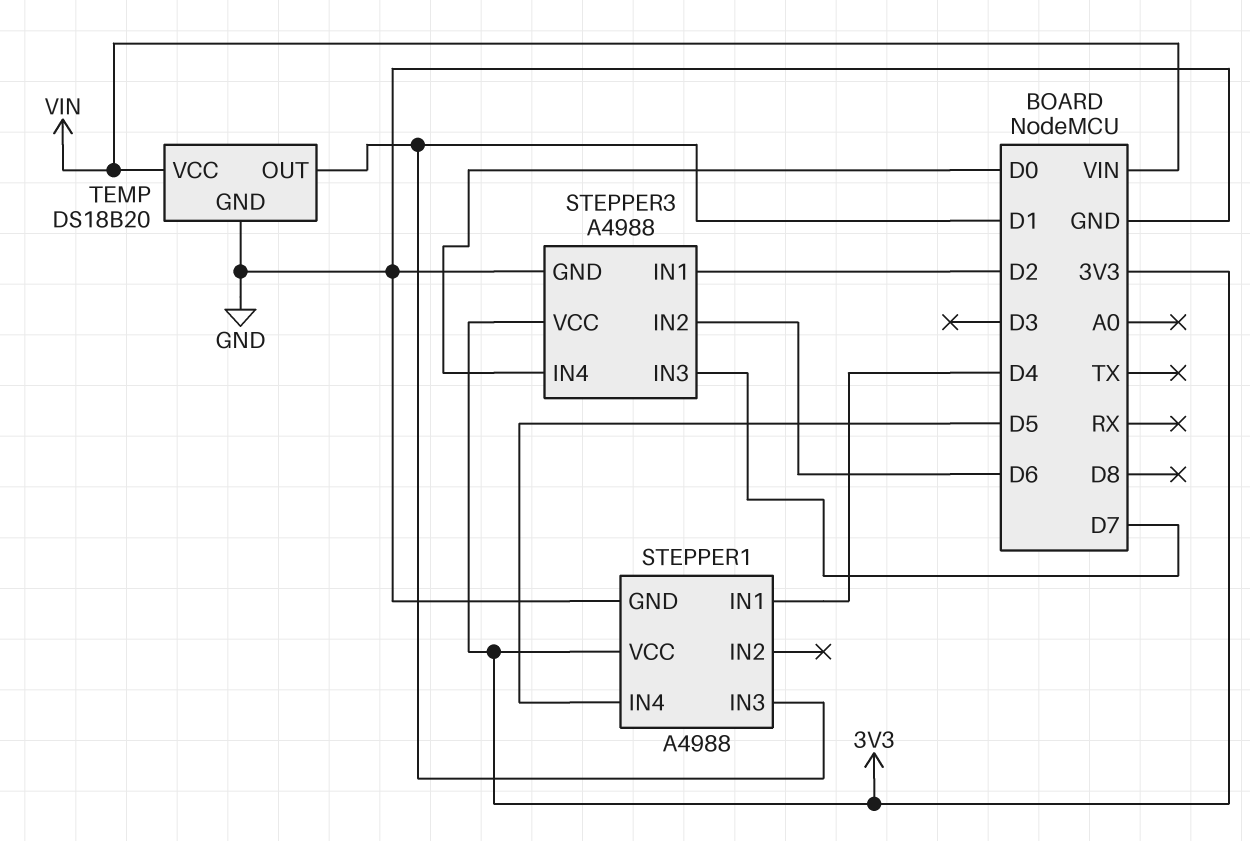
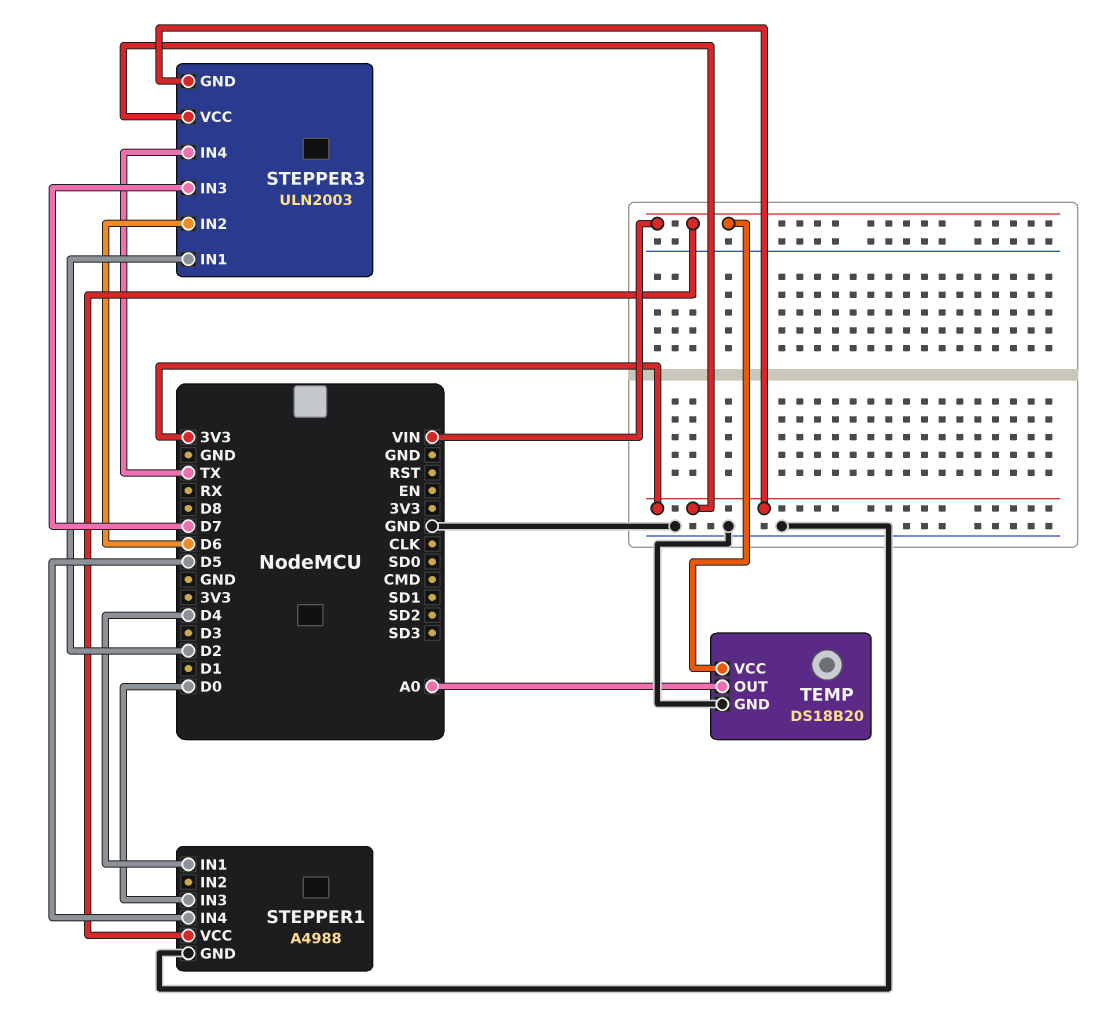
STEPPER1 pin IN3: D1 -> D0
STEPPER1 pin VCC: 3V3 -> VIN
STEPPER3: A4988 -> ULN2003
STEPPER3 pin GND: GND -> 3V3
STEPPER3 pin IN4: D0 -> TX
TEMP pin OUT: D1 -> A0

